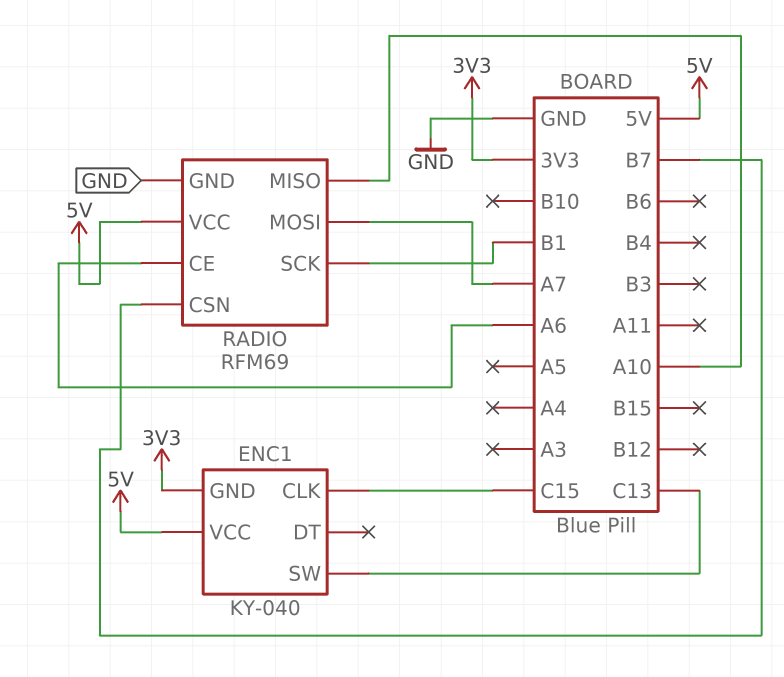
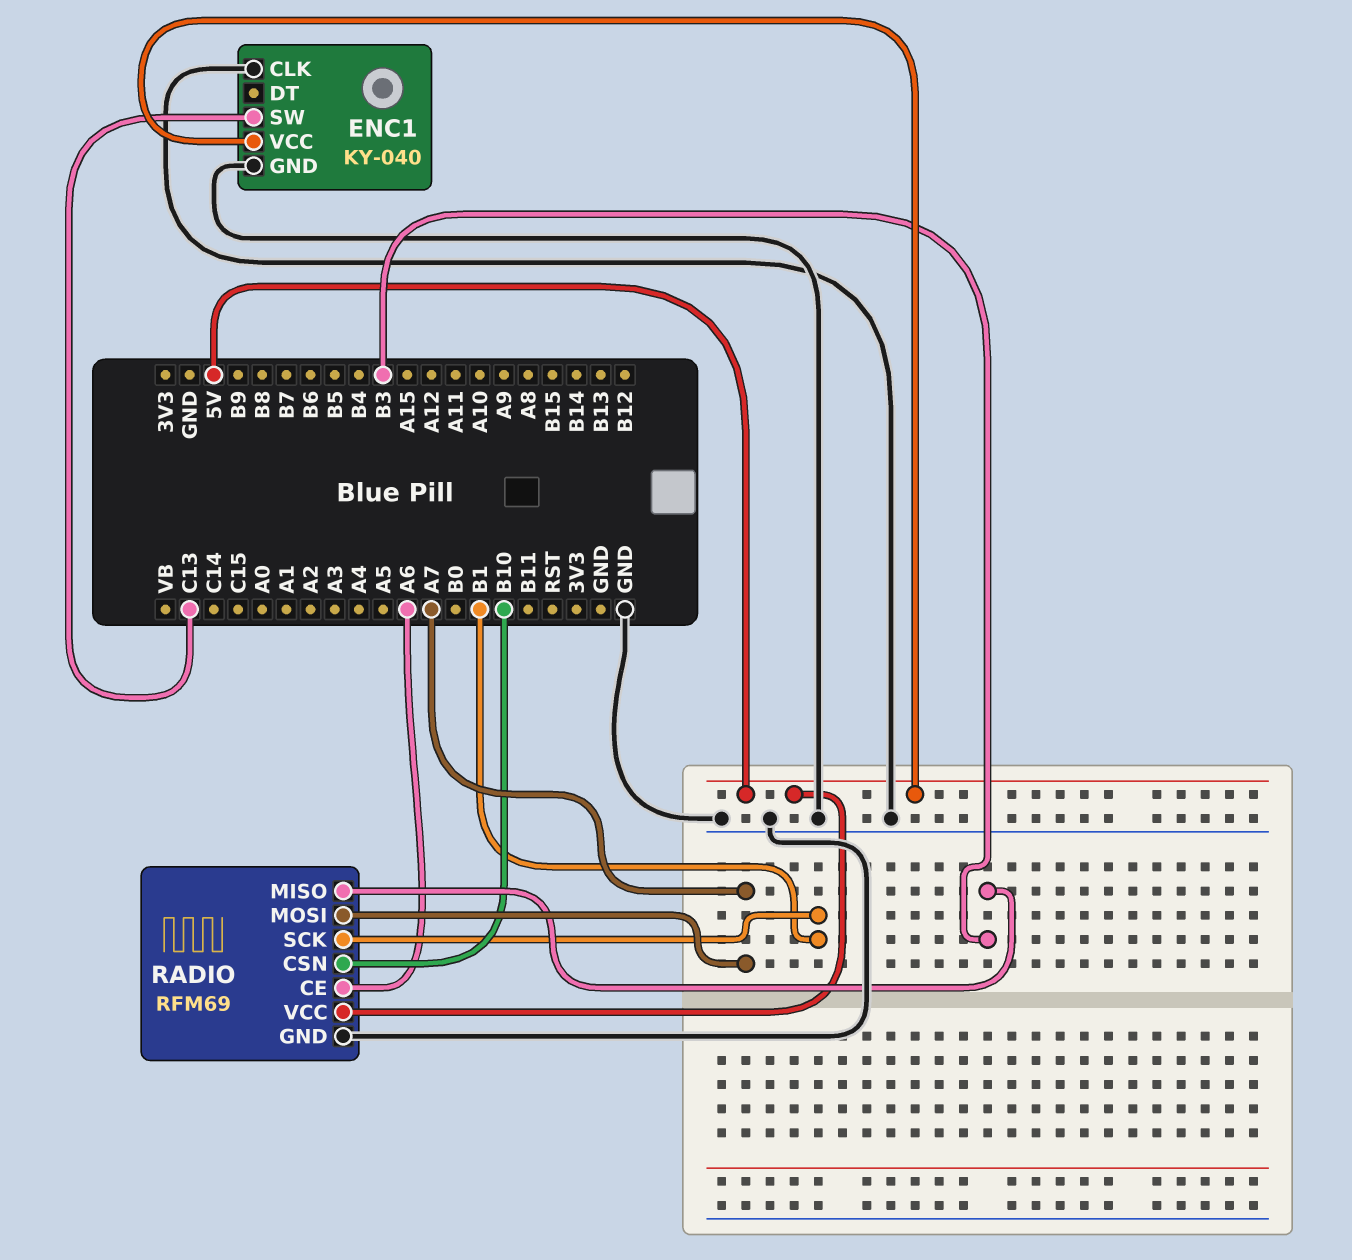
ENC1 pin CLK: C15 -> GND
ENC1 pin GND: 3V3 -> GND
RADIO pin CSN: B7 -> B10
RADIO pin MISO: A10 -> B3

